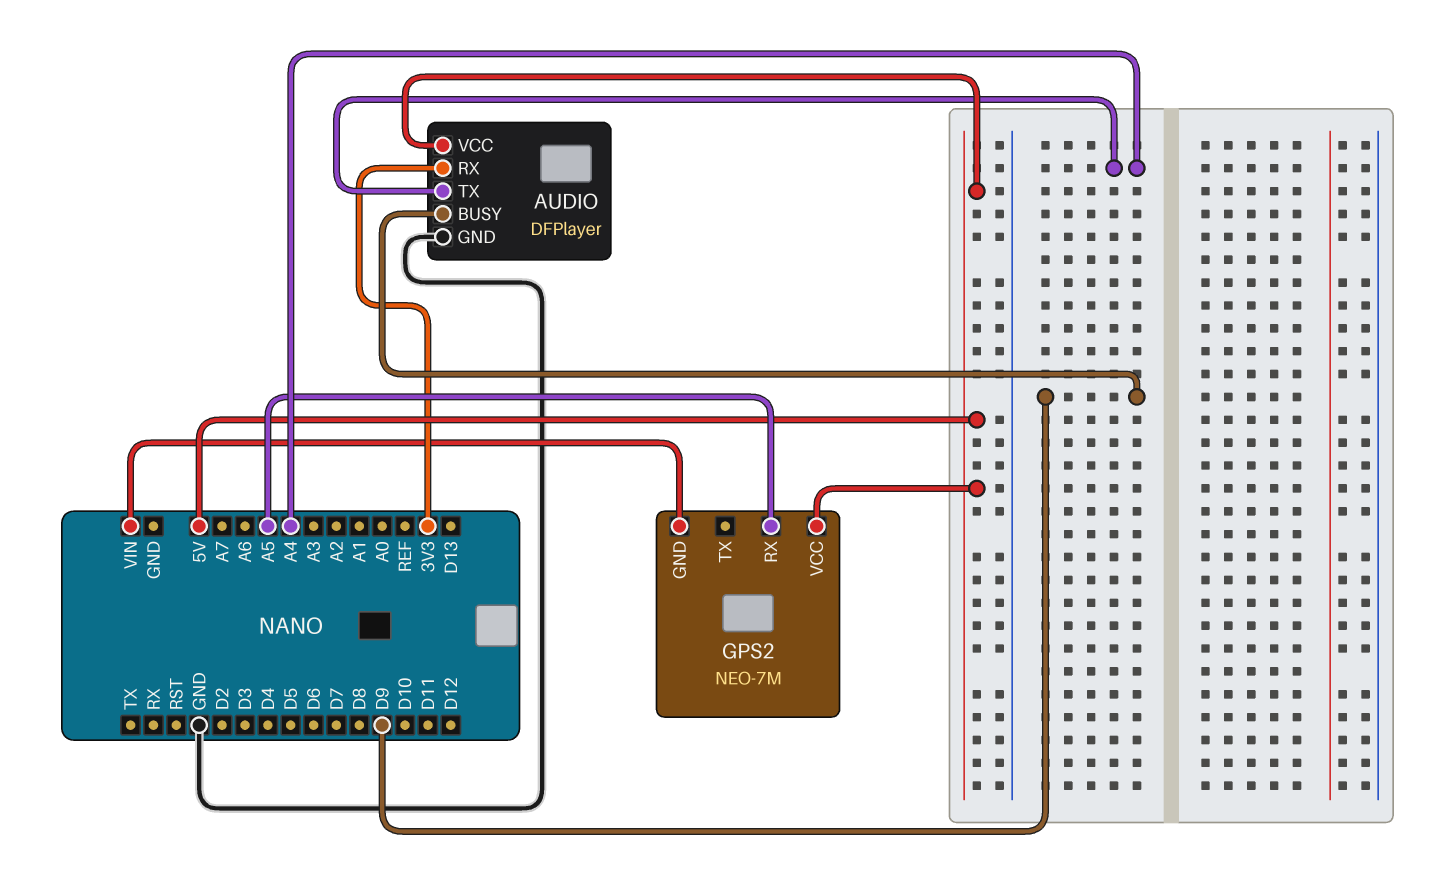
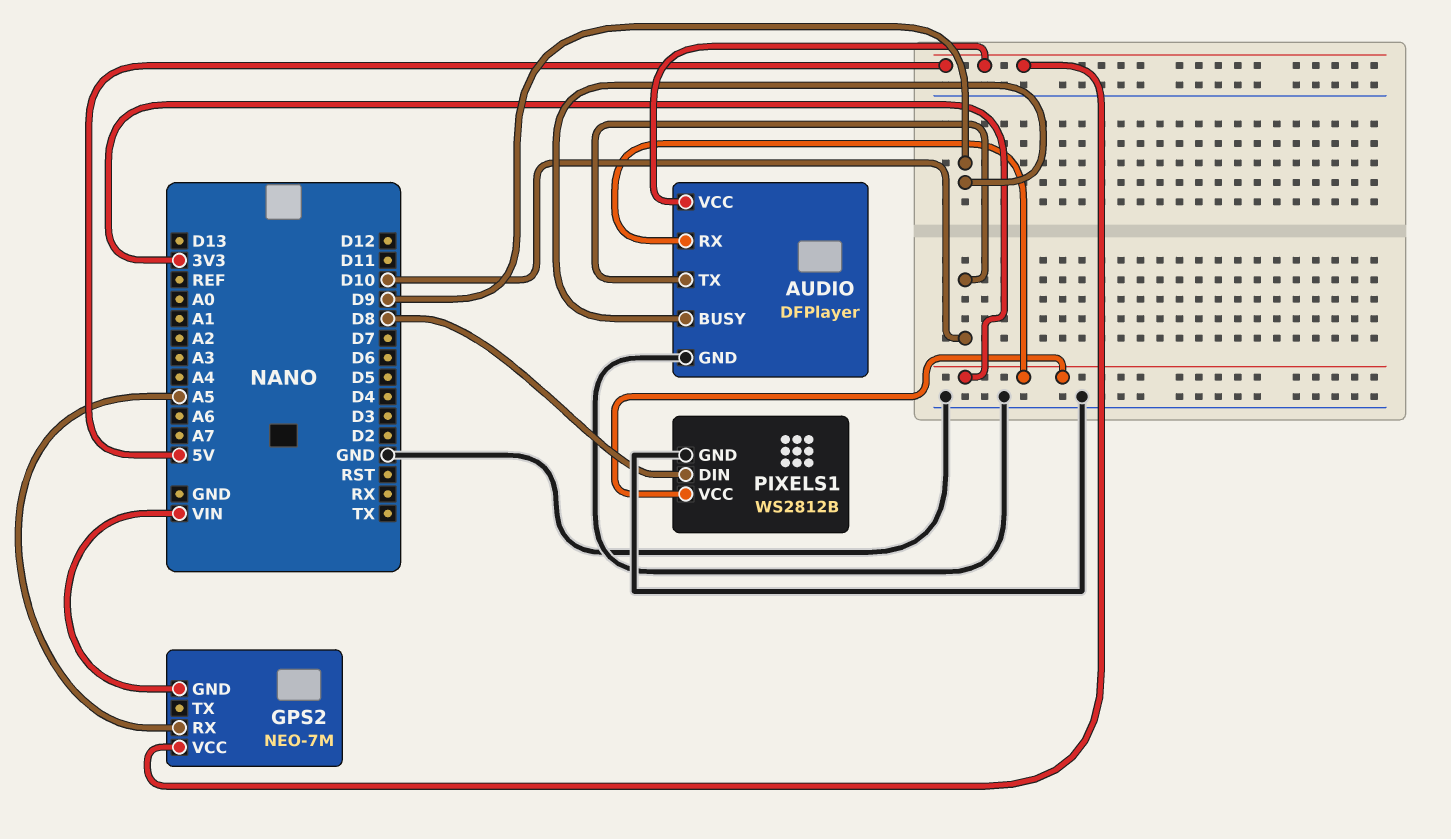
AUDIO pin TX: A4 -> D10
PIXELS1: none -> WS2812B
PIXELS1 pin DIN: none -> D8
PIXELS1 pin GND: none -> GND
PIXELS1 pin VCC: none -> 3V3

